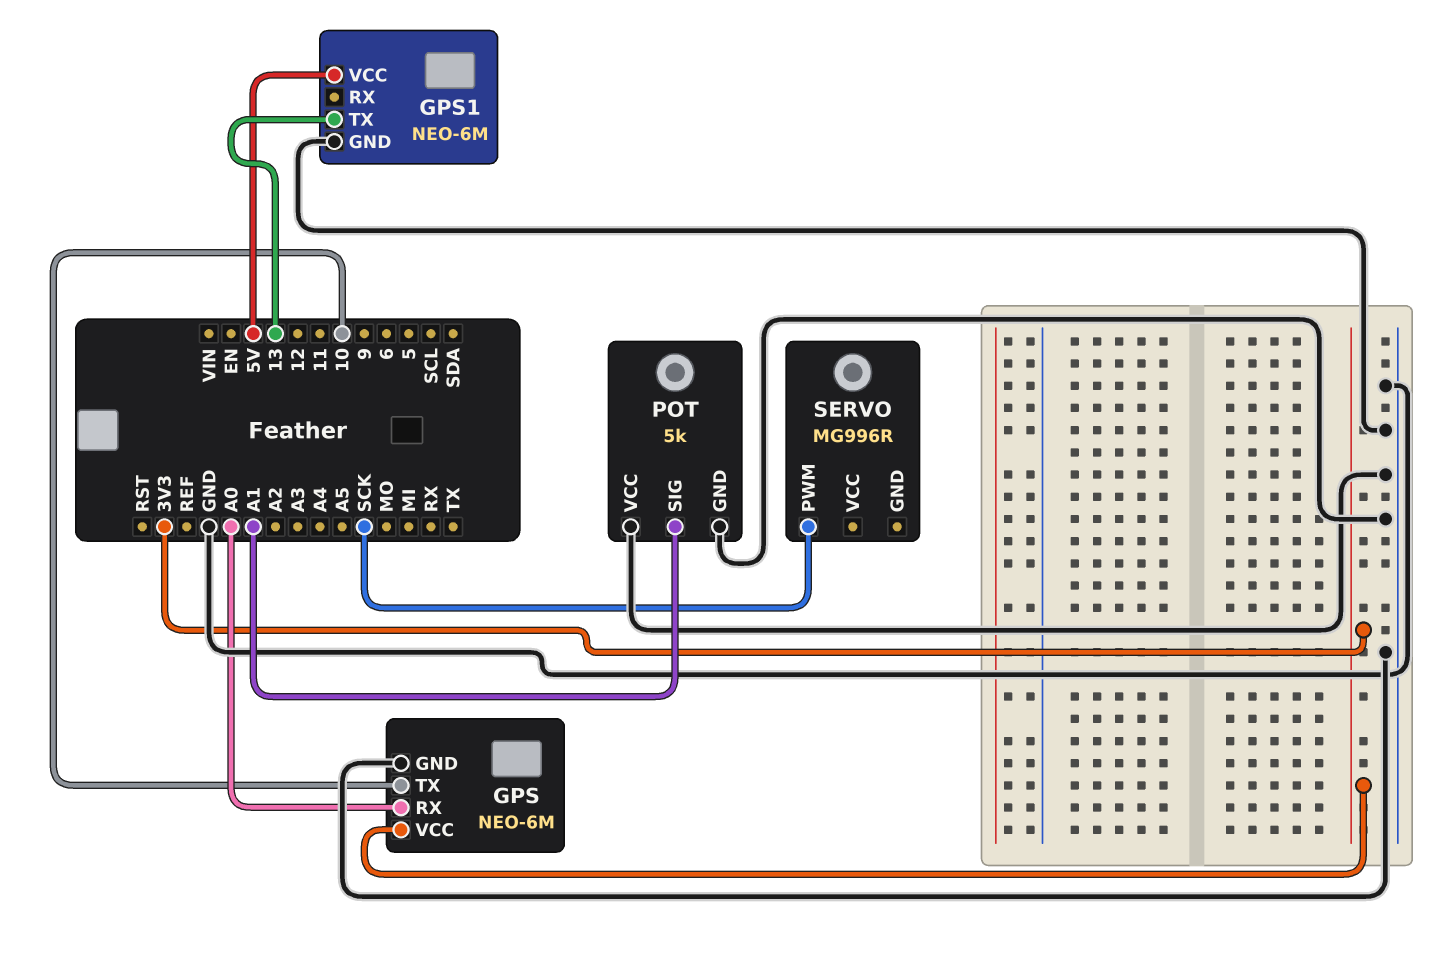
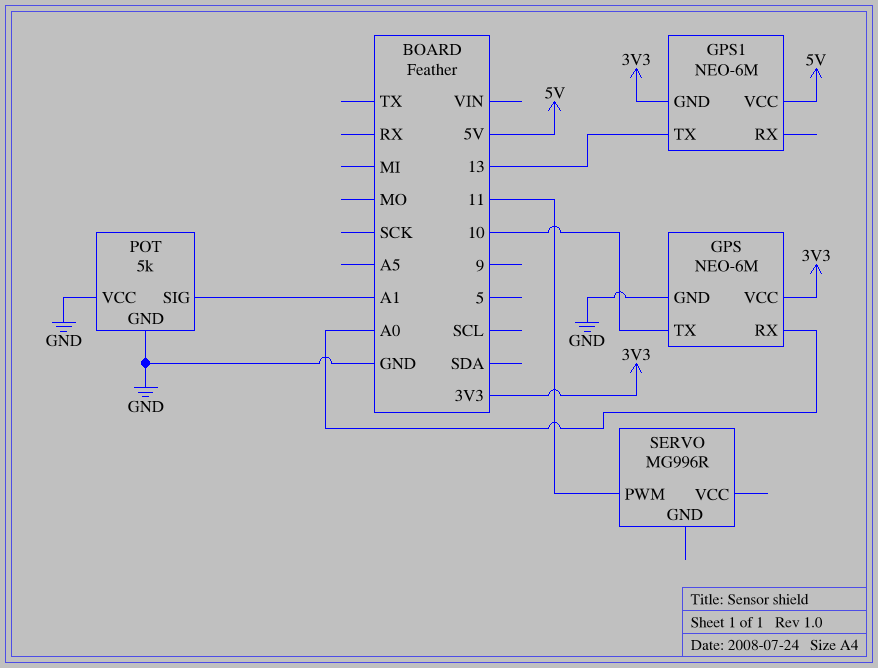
GPS1 pin GND: GND -> 3V3
SERVO pin PWM: SCK -> 11

